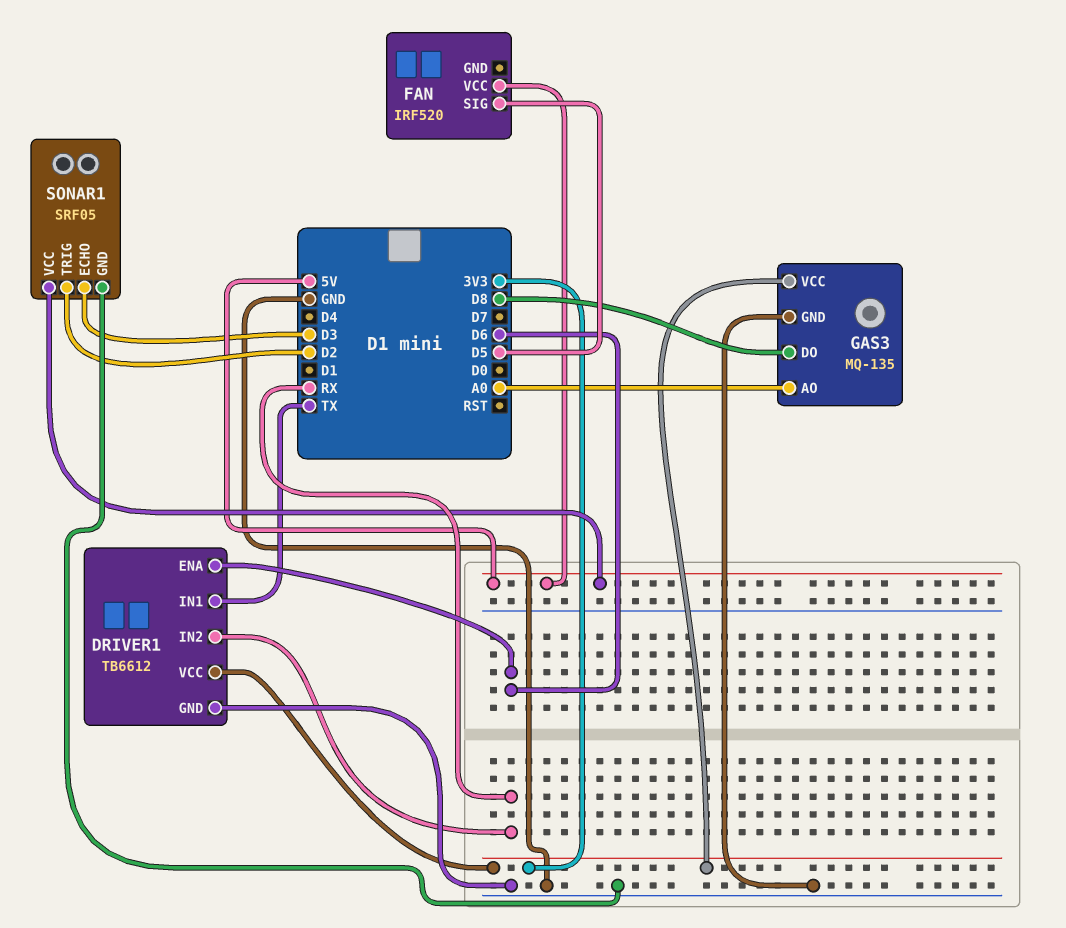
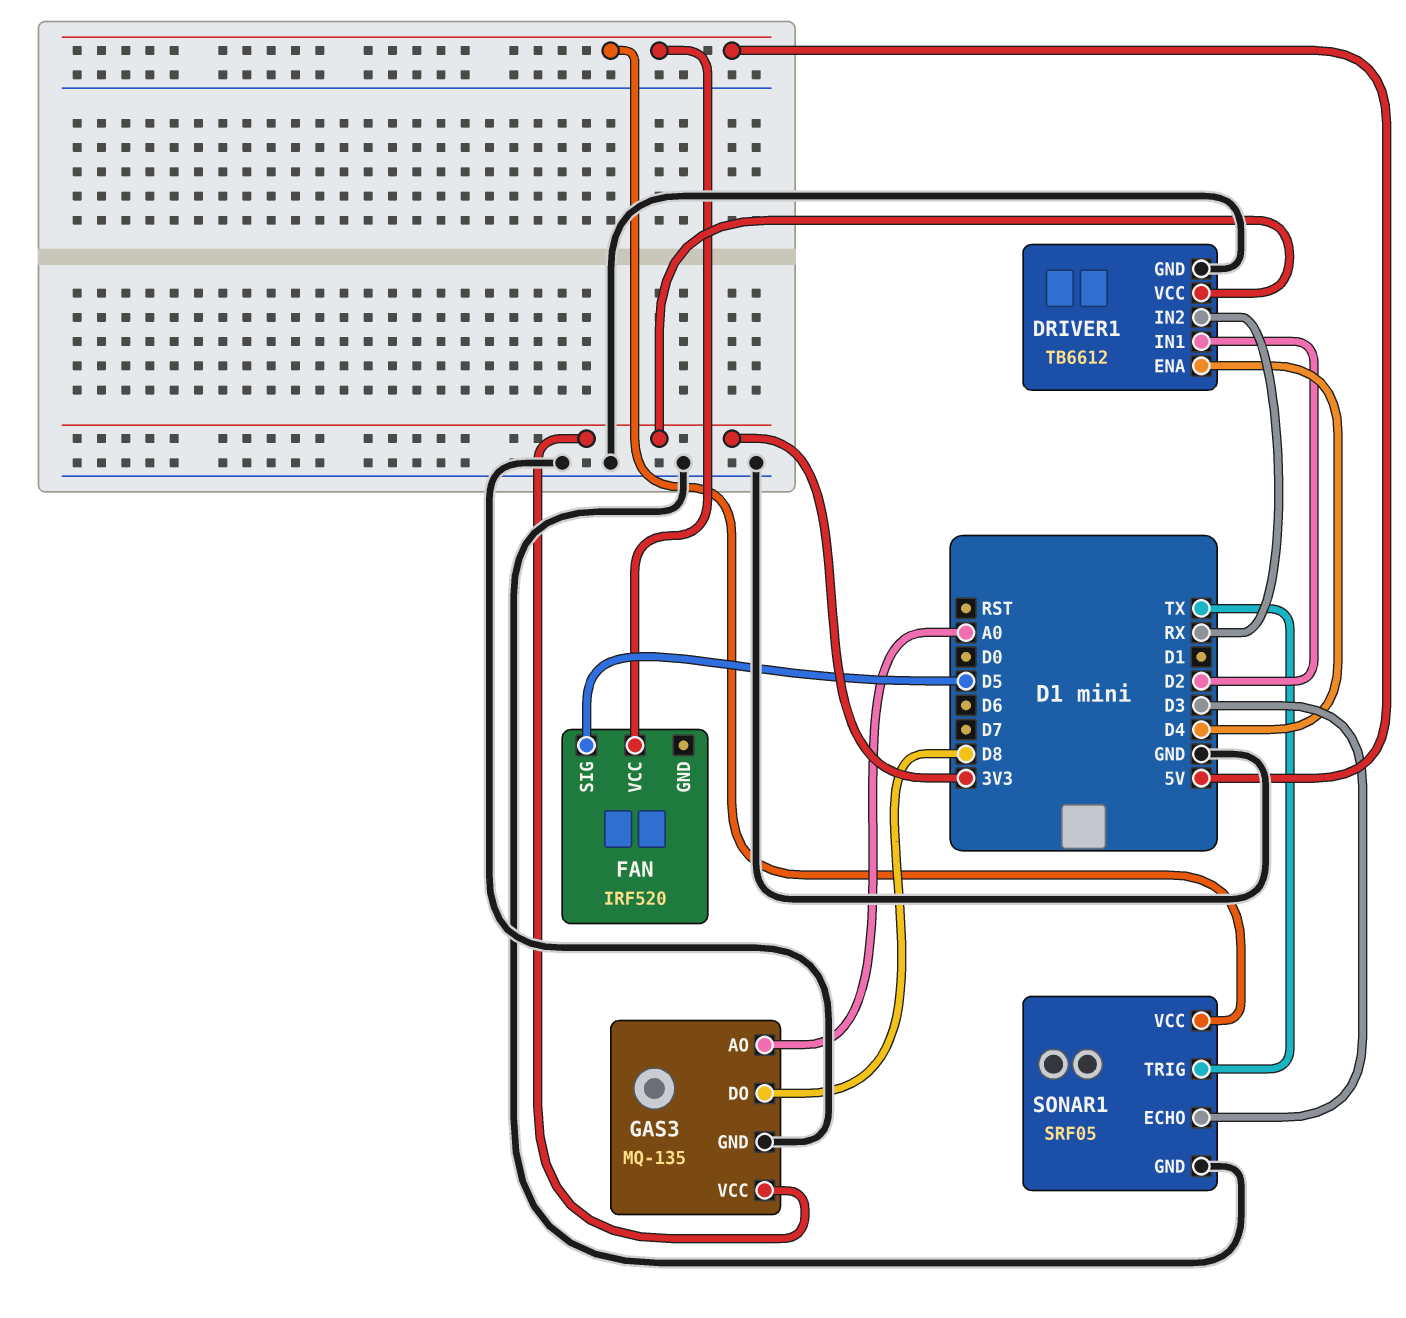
DRIVER1 pin ENA: D6 -> D4
DRIVER1 pin IN1: TX -> D2
SONAR1 pin TRIG: D2 -> TX

